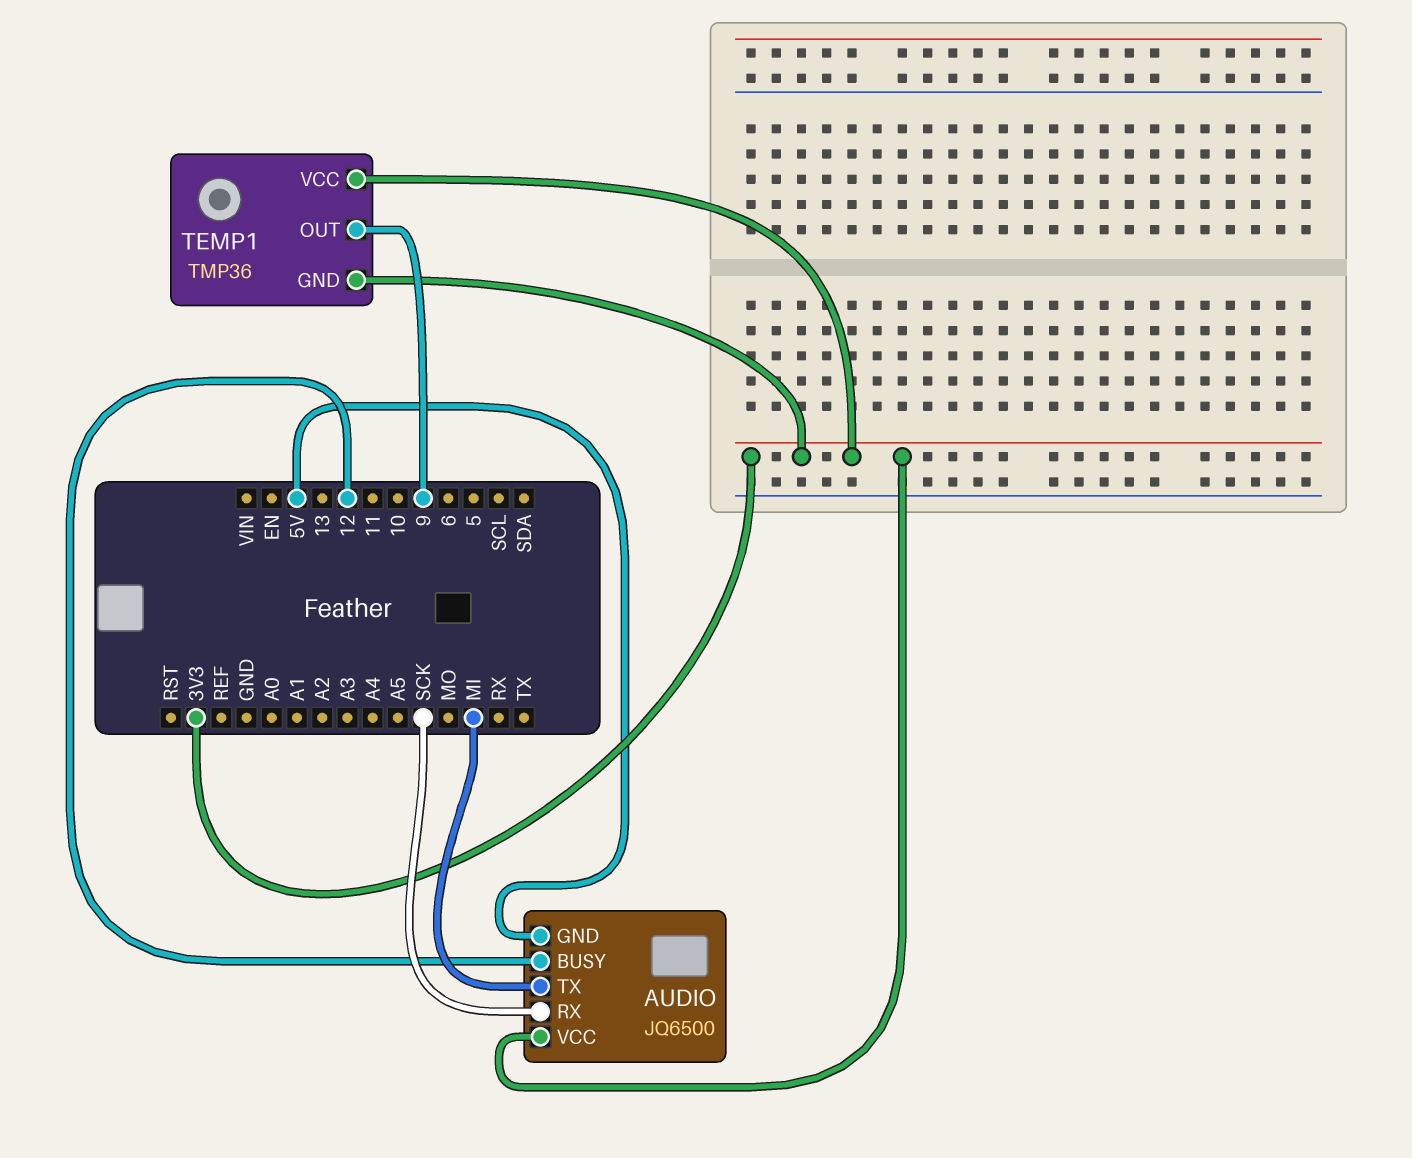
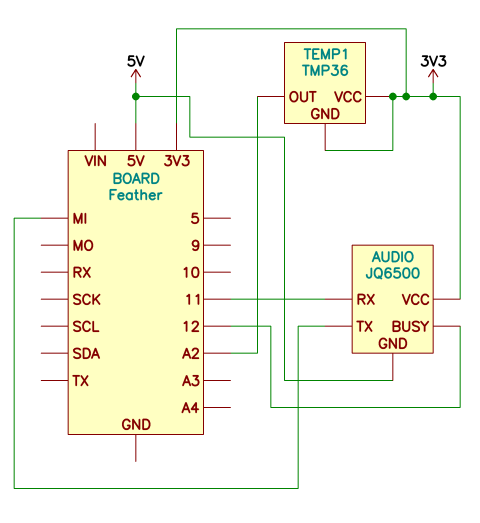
AUDIO pin RX: SCK -> 11
TEMP1 pin OUT: 9 -> A2

